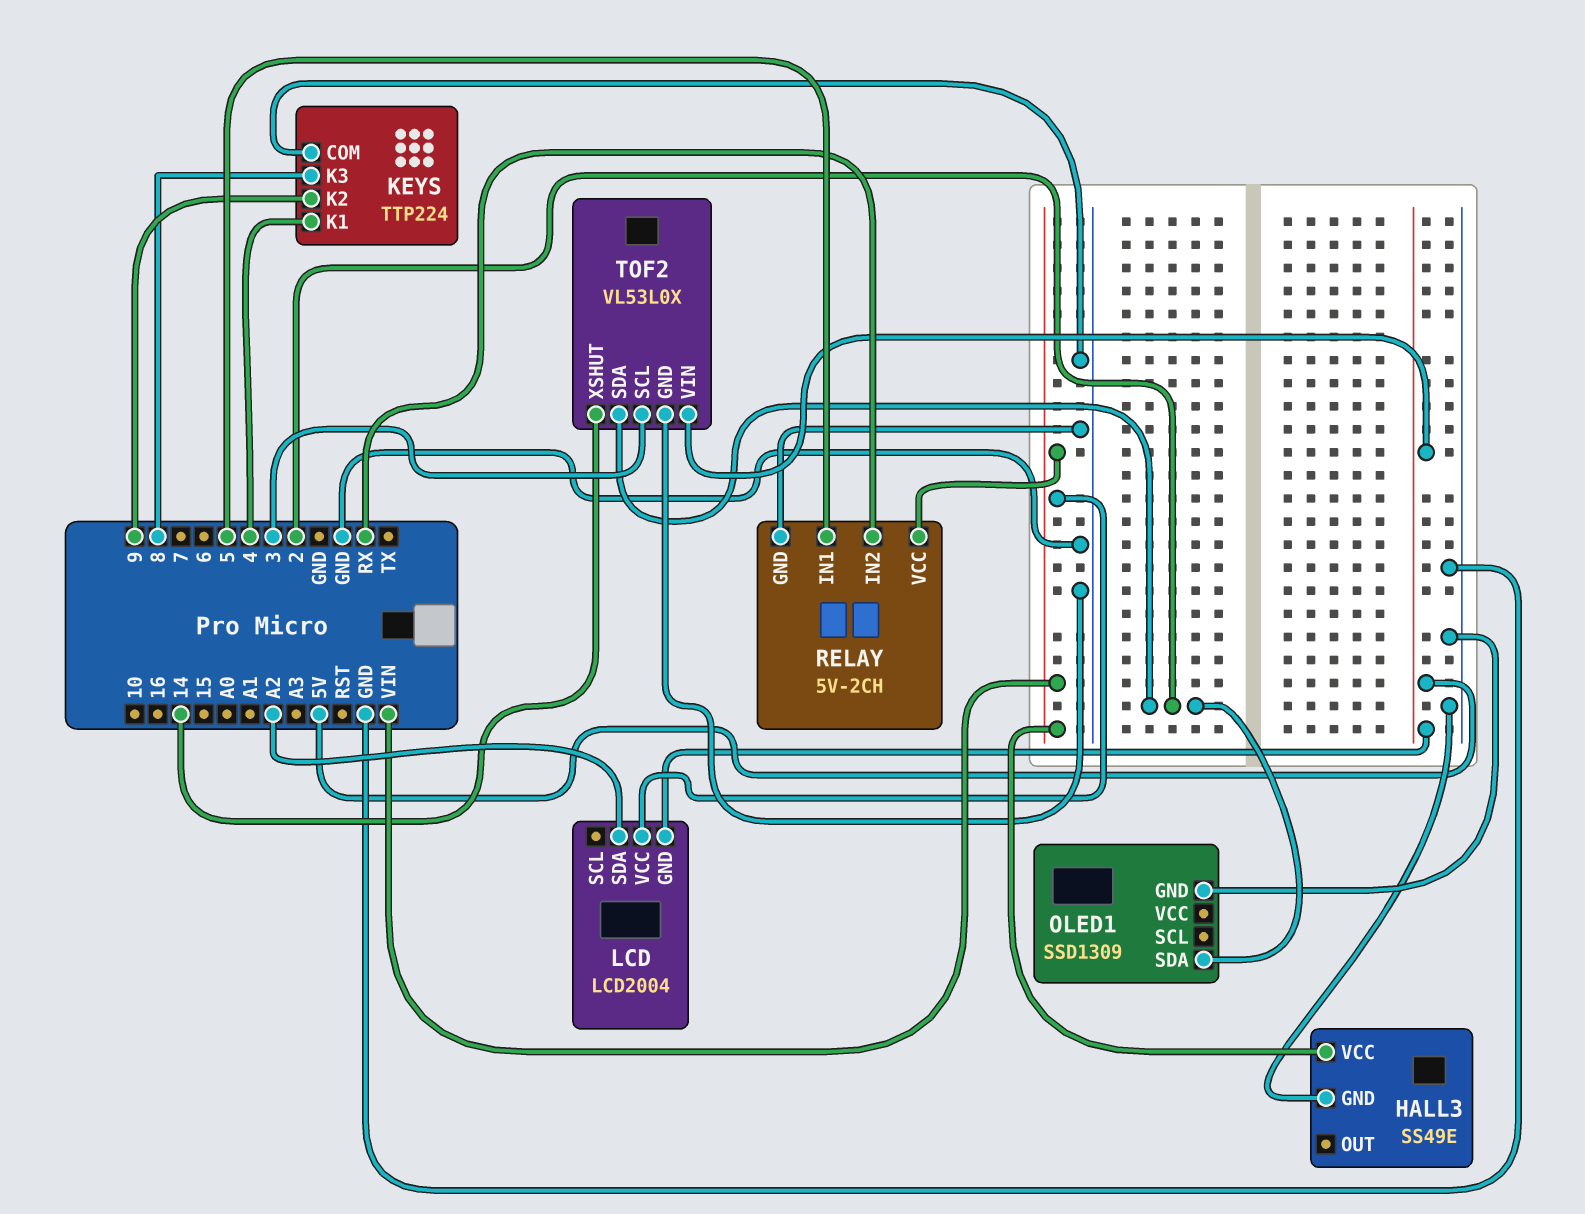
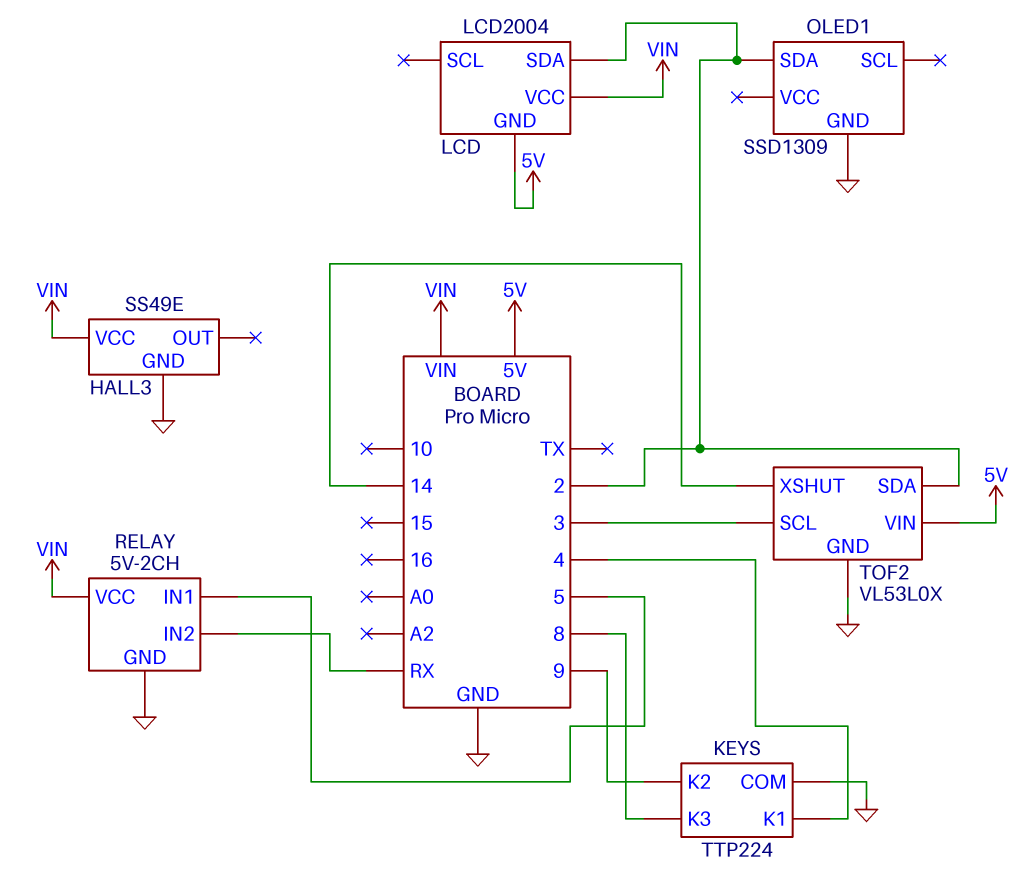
LCD pin SDA: A2 -> 2

